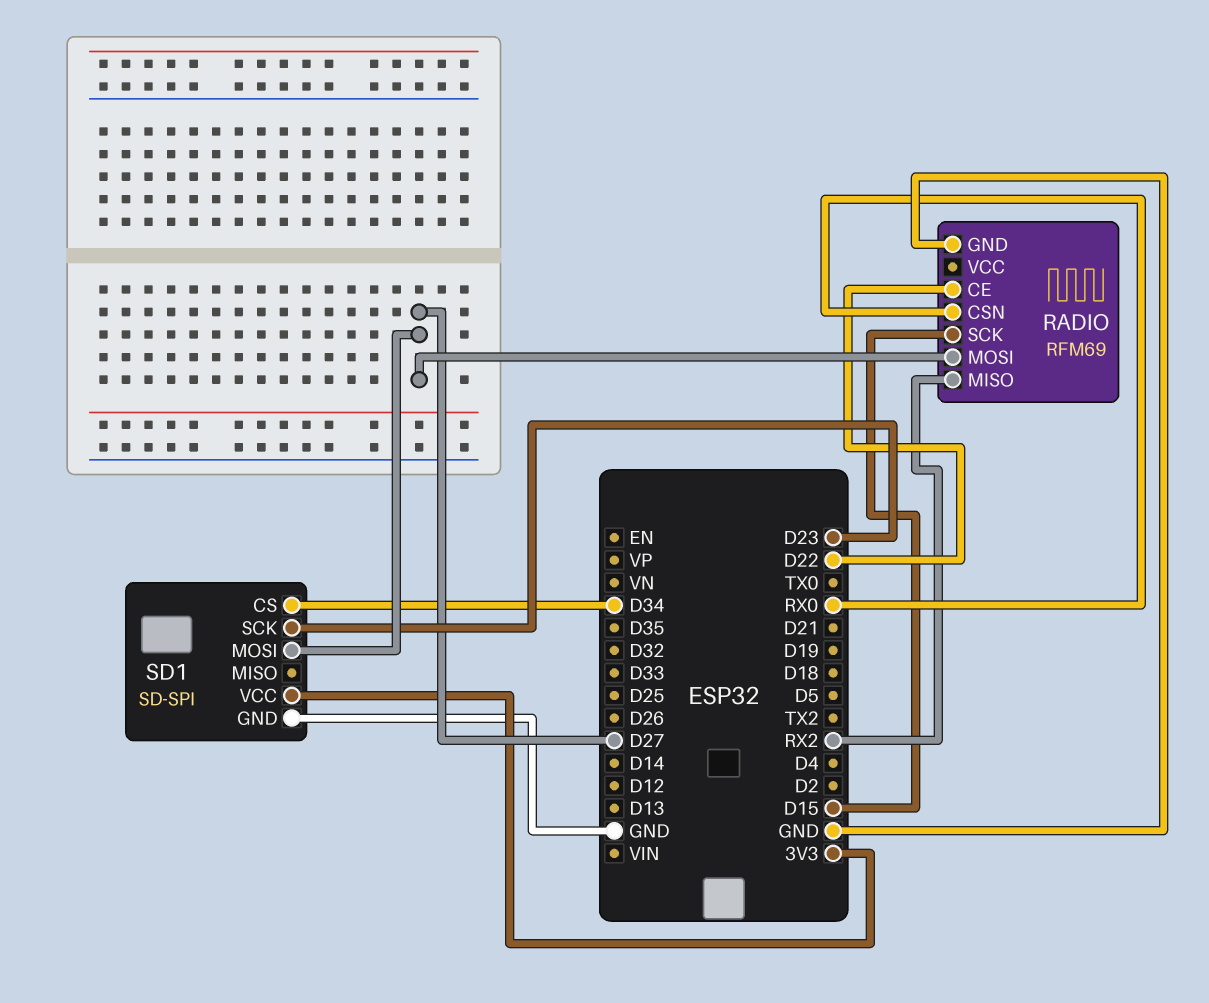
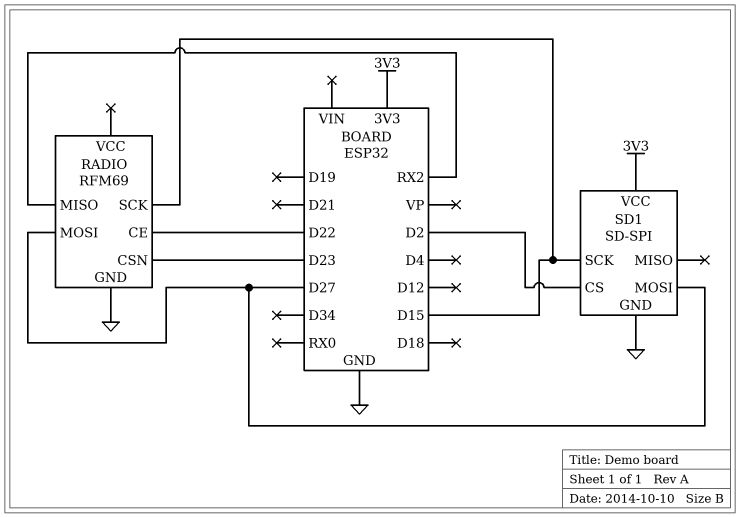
RADIO pin CSN: RX0 -> D23
SD1 pin CS: D34 -> D2
SD1 pin SCK: D23 -> D15

